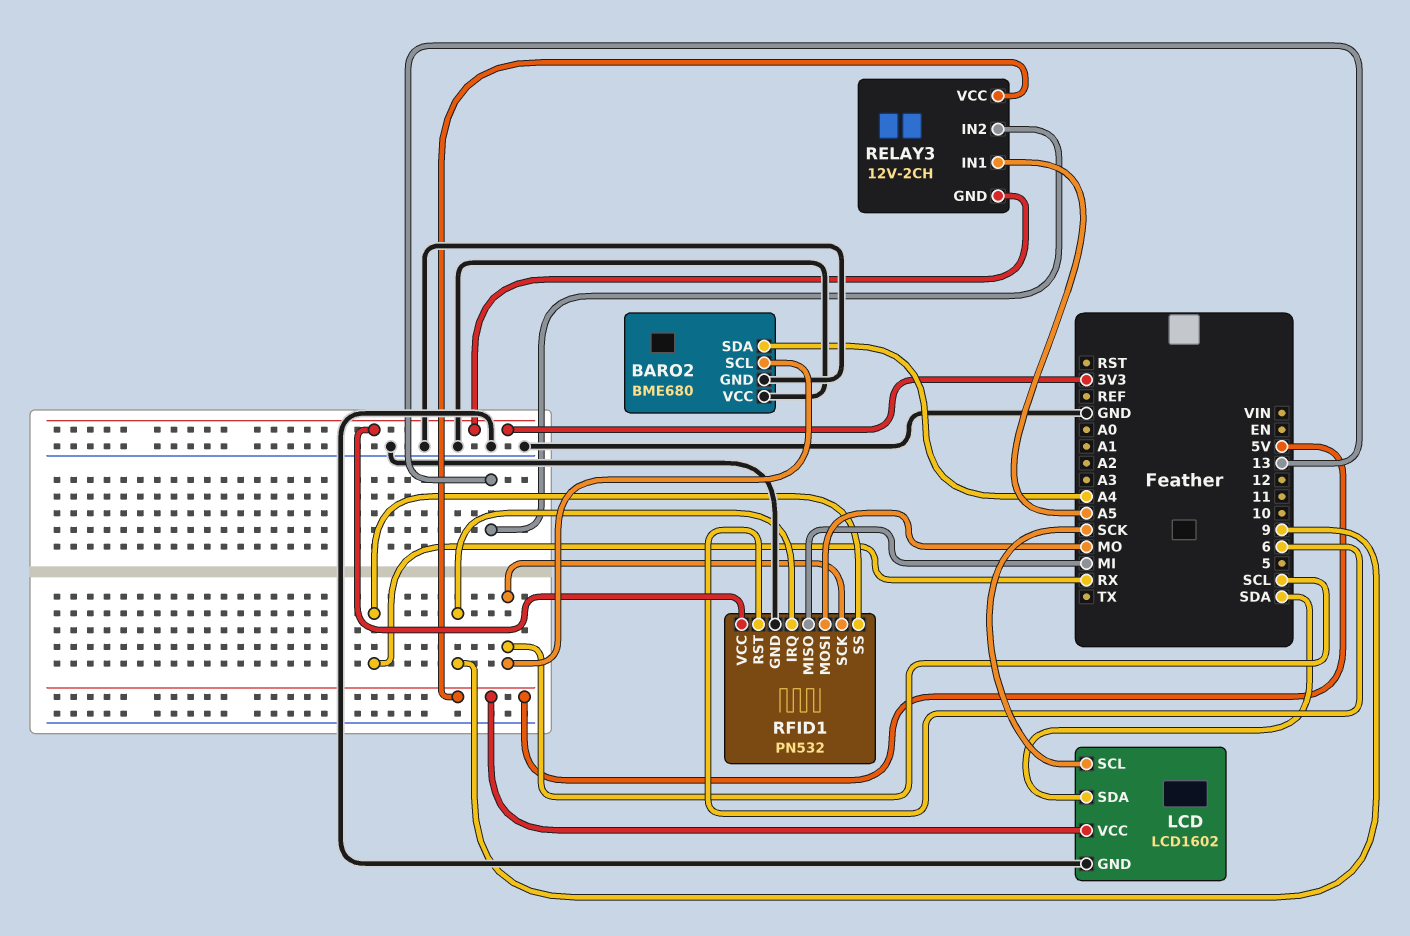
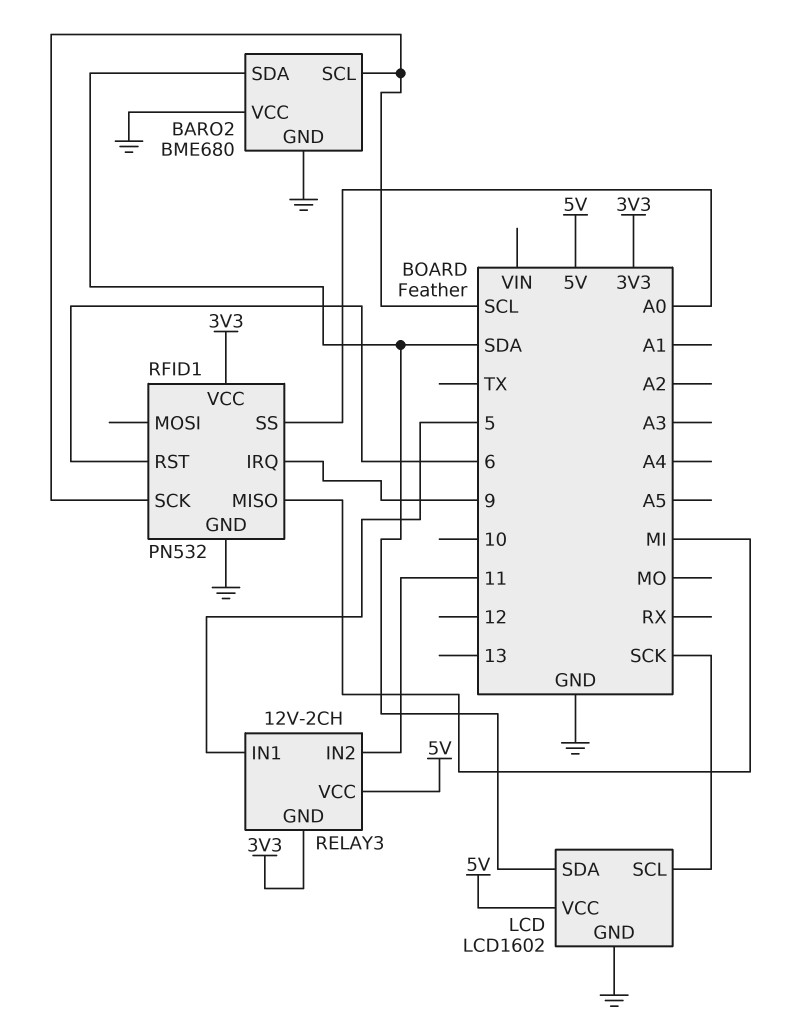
BARO2 pin SDA: A4 -> SDA
RELAY3 pin IN1: A5 -> 5
RELAY3 pin IN2: 13 -> 11
RFID1 pin MOSI: MO -> none
RFID1 pin SS: RX -> A0

